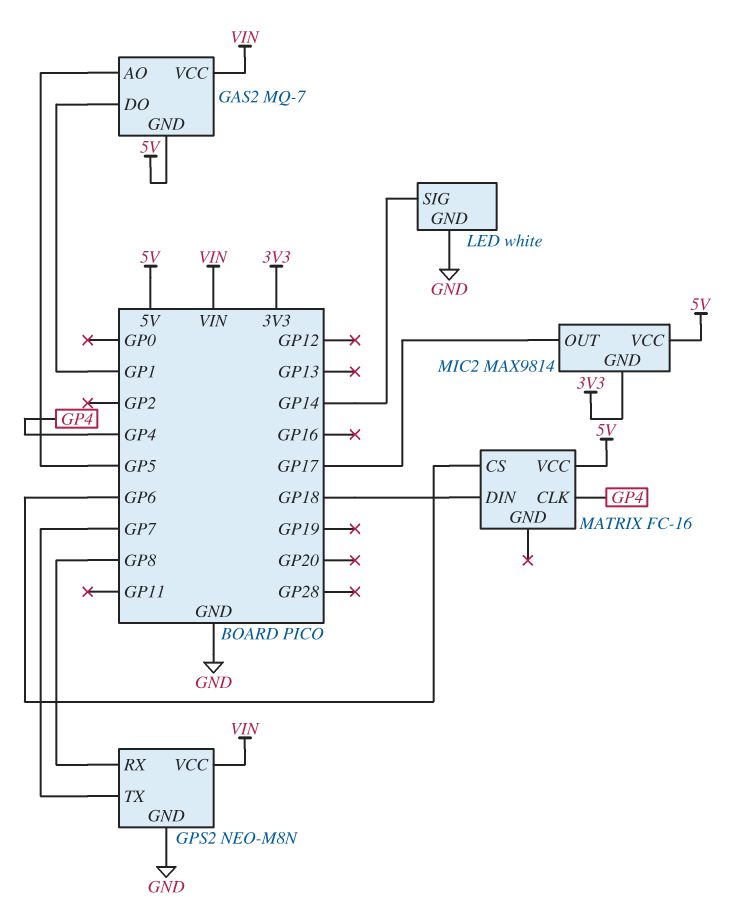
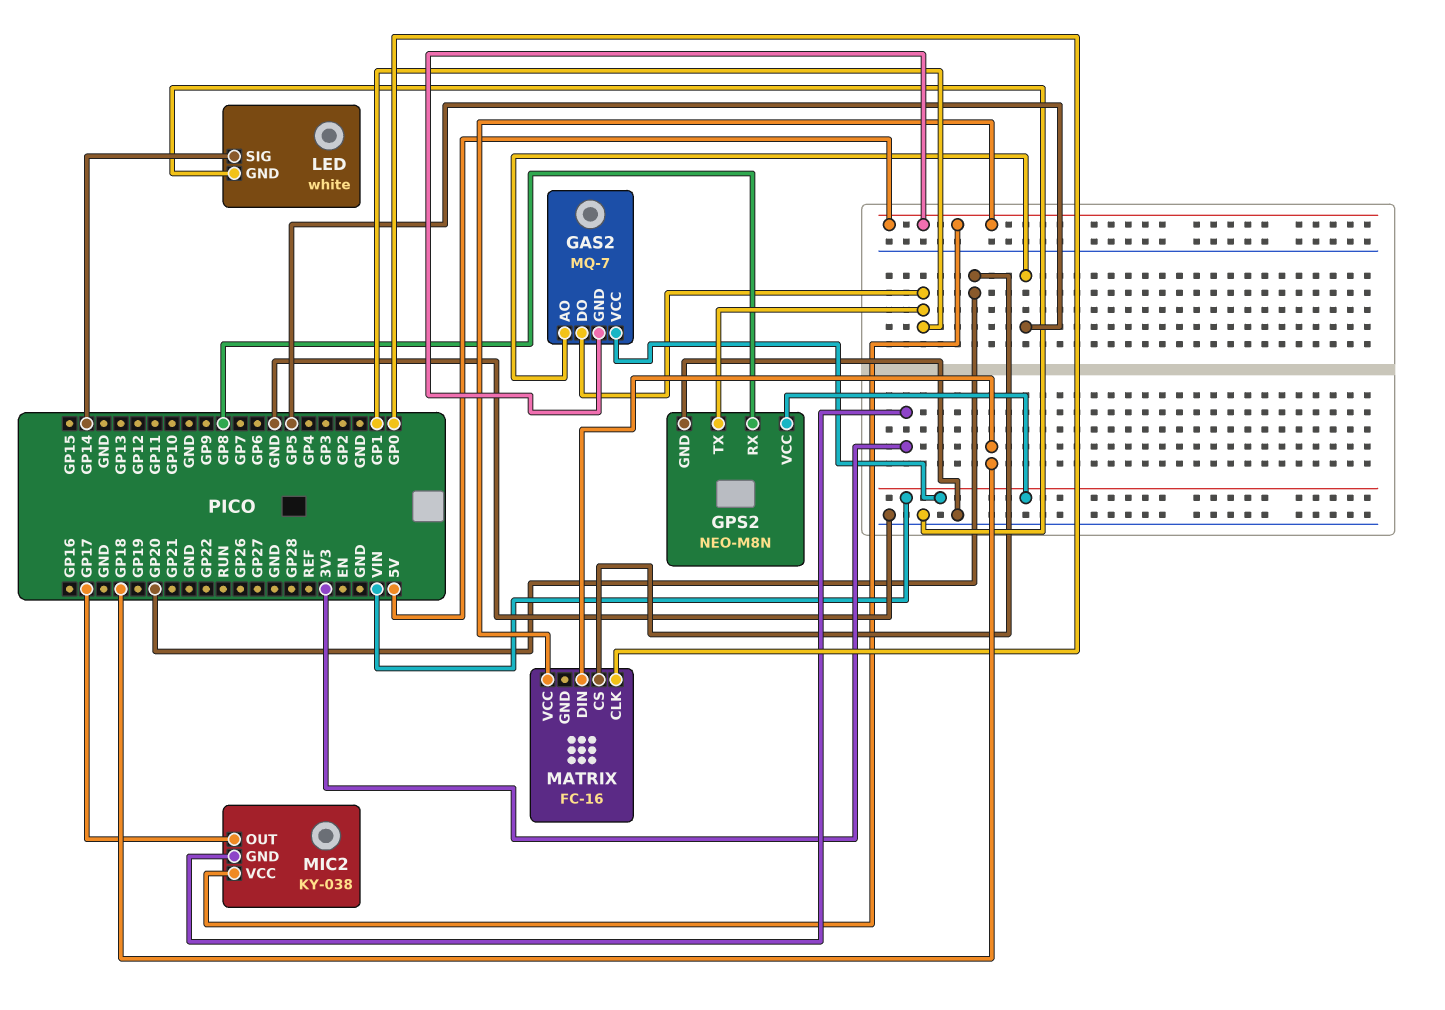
GPS2 pin TX: GP7 -> GP1
MATRIX pin CLK: GP4 -> GP0
MATRIX pin CS: GP6 -> GP20
MIC2: MAX9814 -> KY-038

